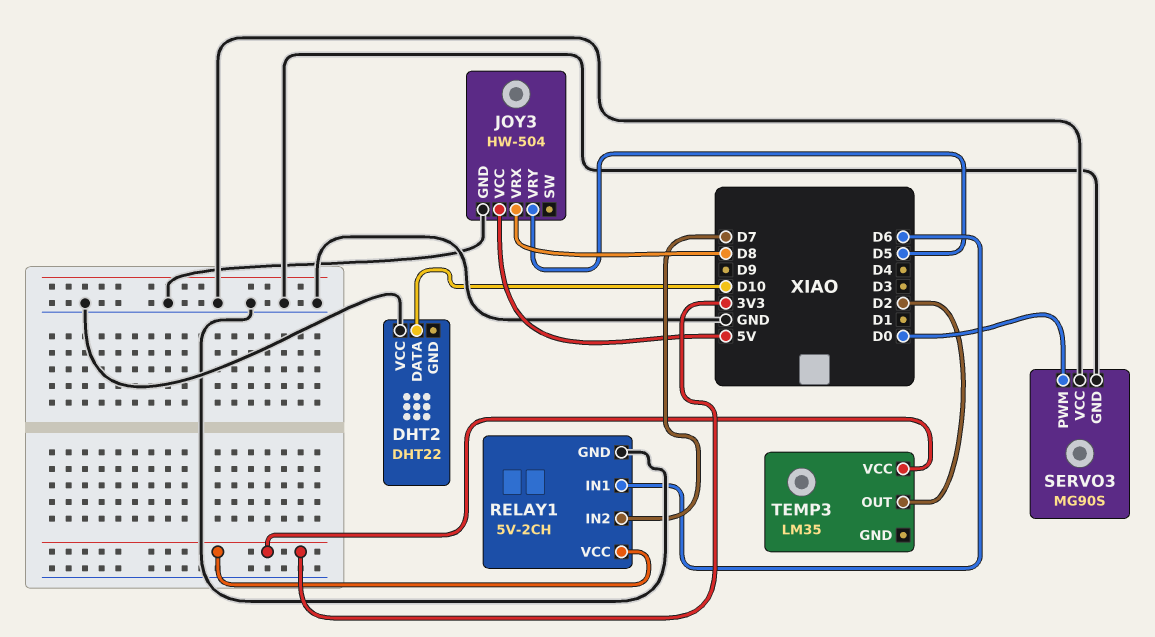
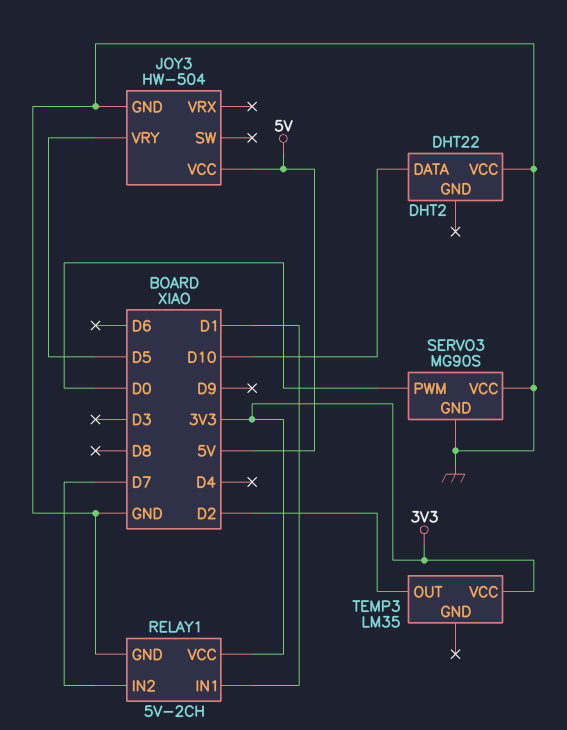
JOY3 pin VRX: D8 -> none
RELAY1 pin IN1: D6 -> D1

